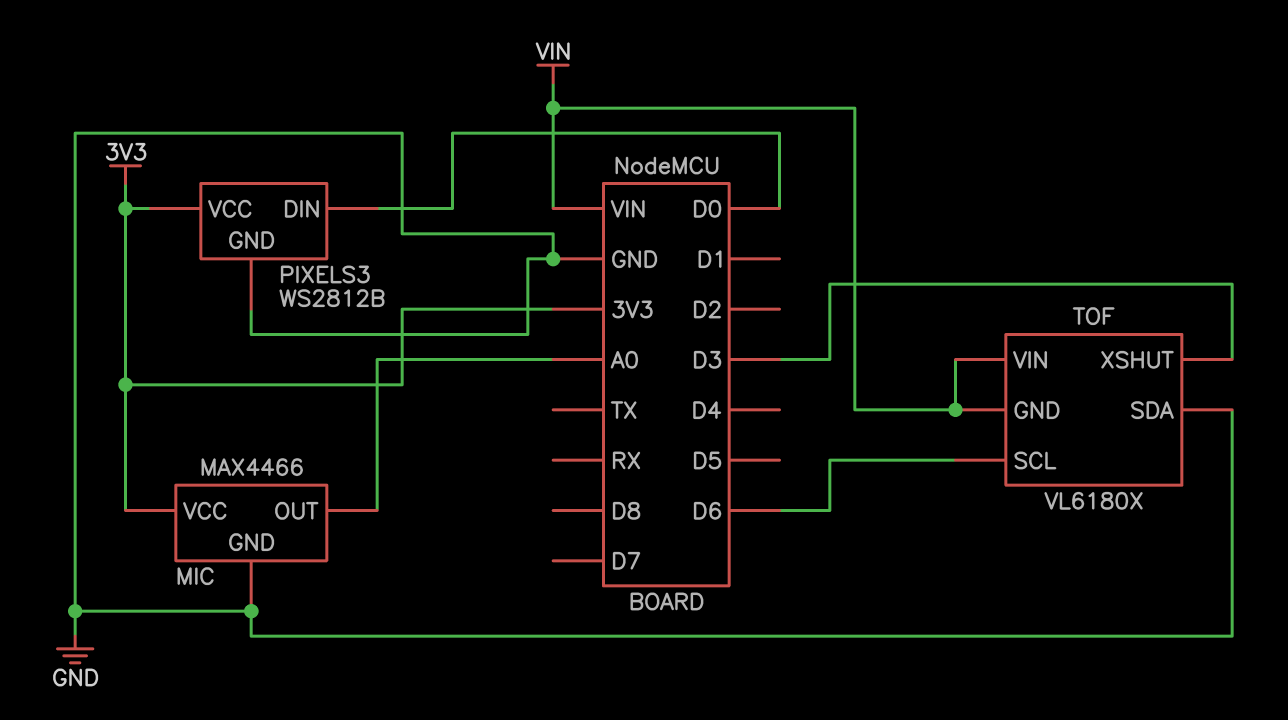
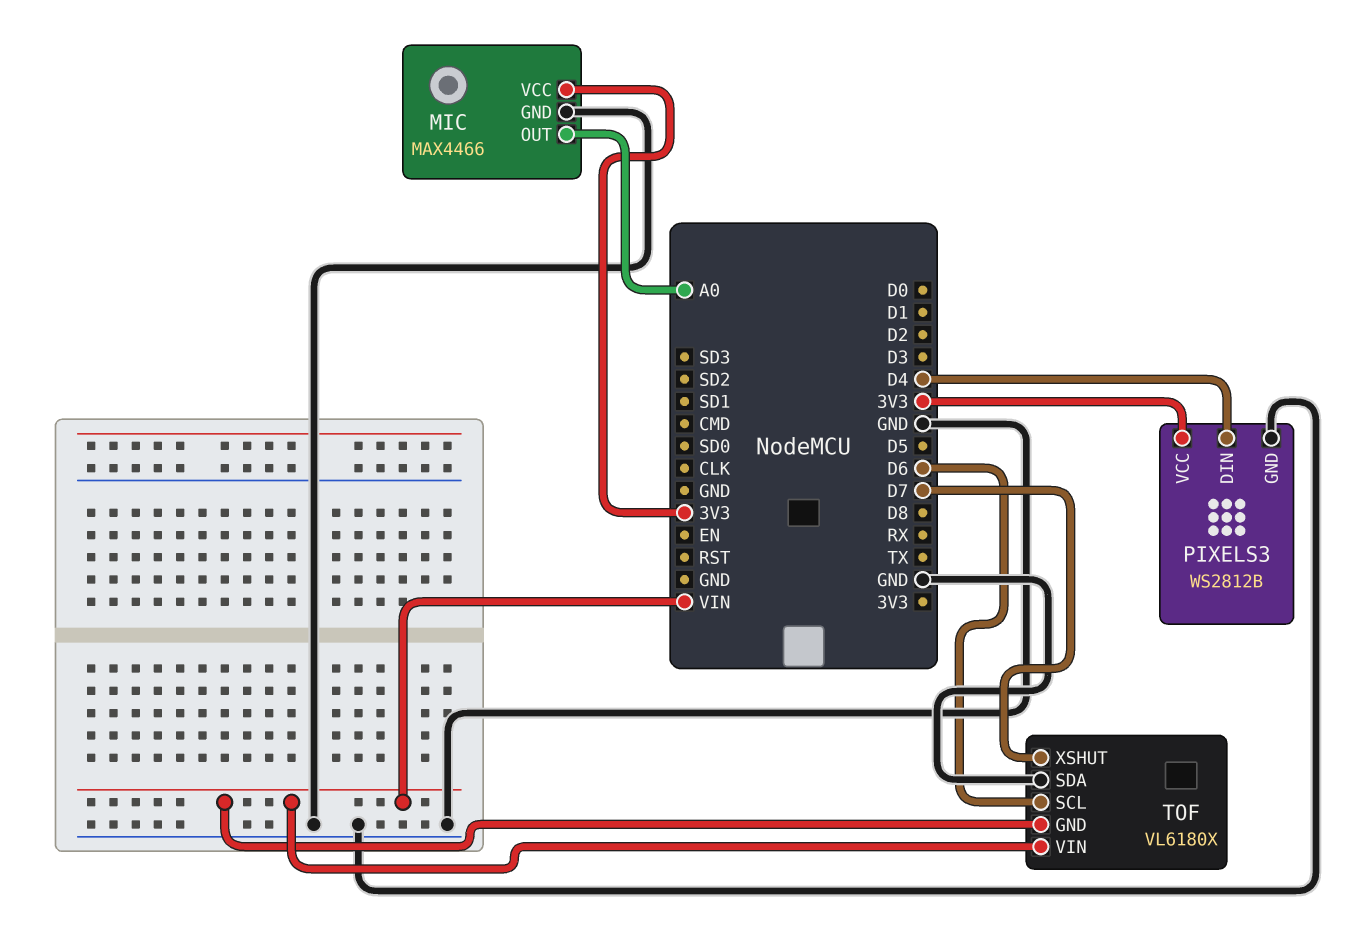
PIXELS3 pin DIN: D0 -> D4
TOF pin XSHUT: D3 -> D7

